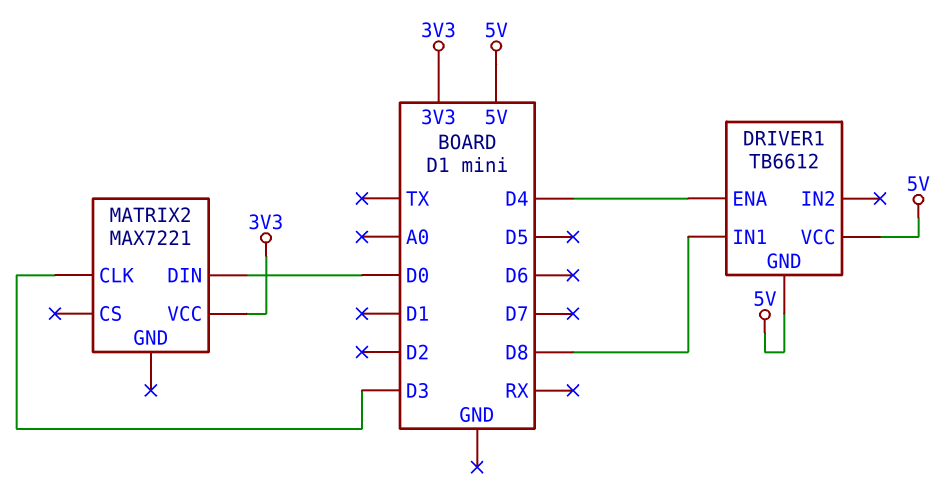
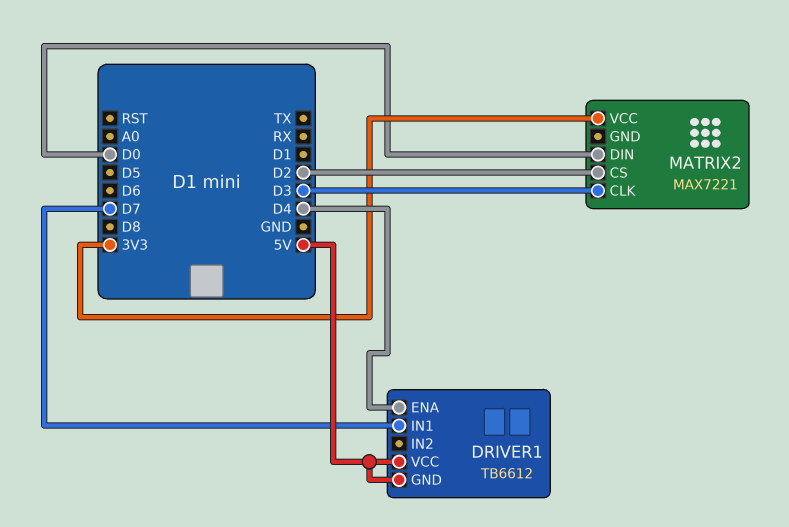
DRIVER1 pin IN1: D8 -> D7
MATRIX2 pin CS: none -> D2

